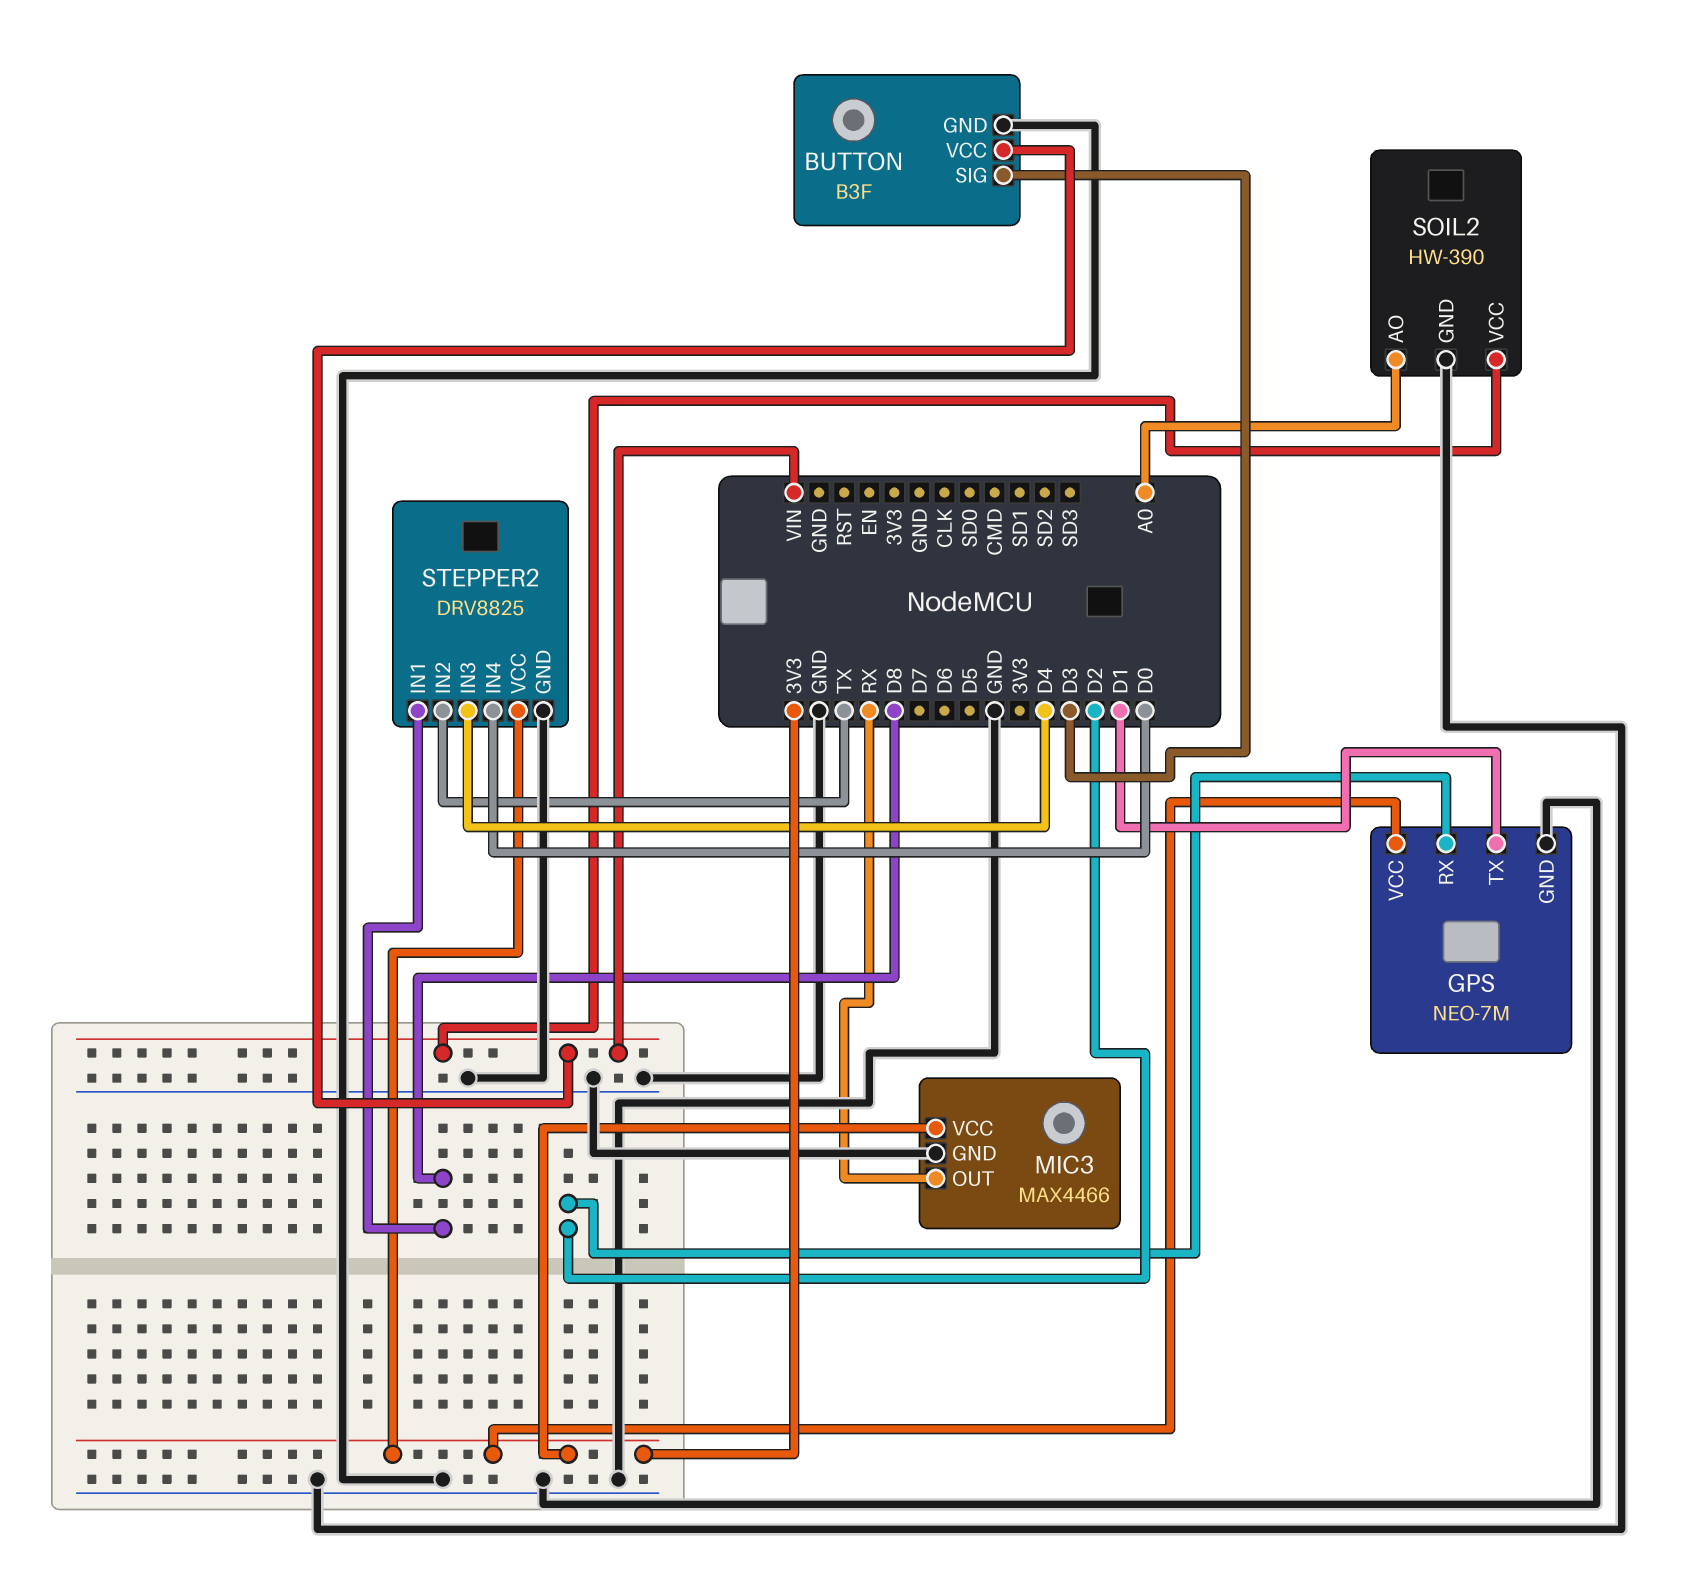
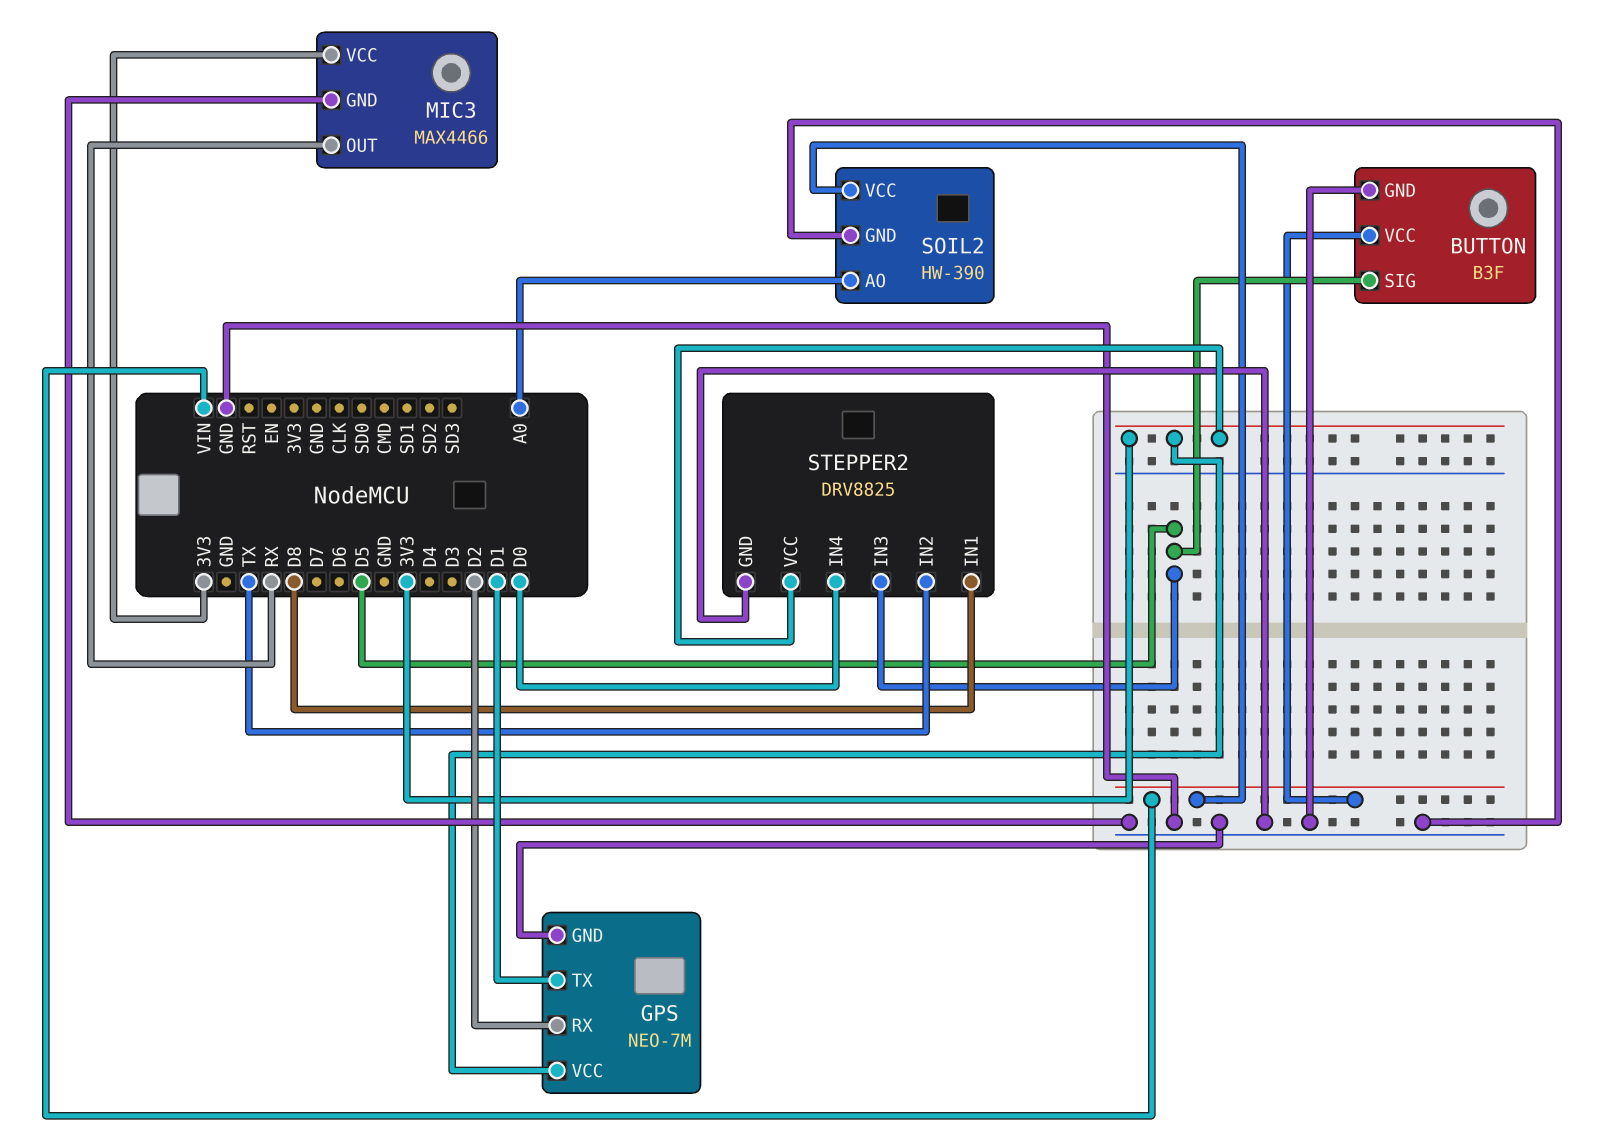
BUTTON pin SIG: D3 -> D5
STEPPER2 pin IN3: D4 -> D5

